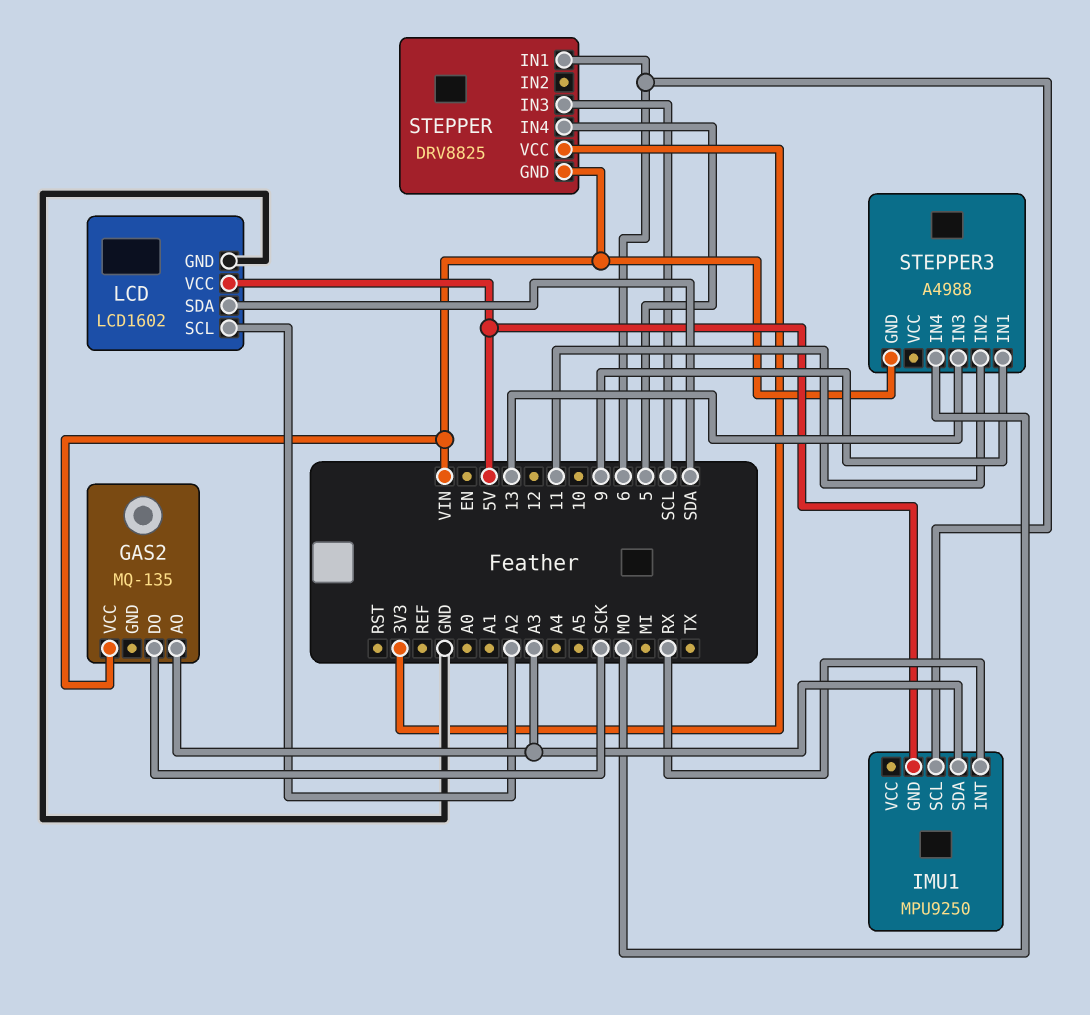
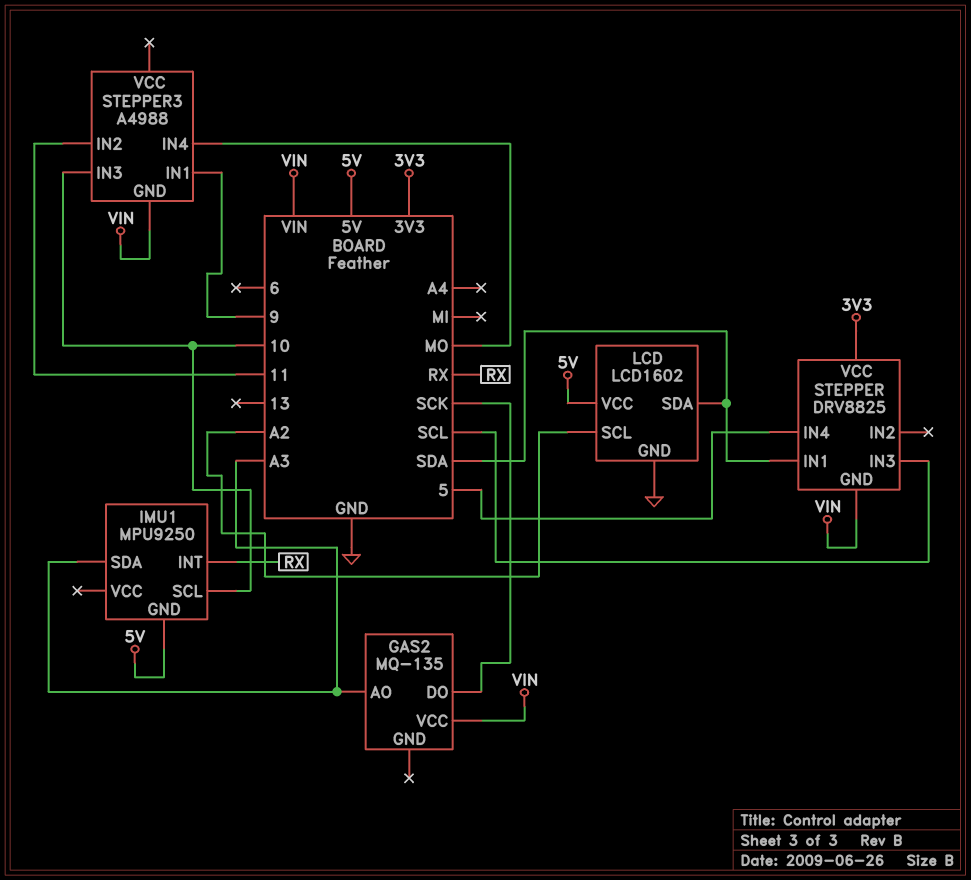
IMU1 pin SCL: 6 -> 10
STEPPER pin IN1: 6 -> SDA
STEPPER3 pin IN3: 13 -> 10

